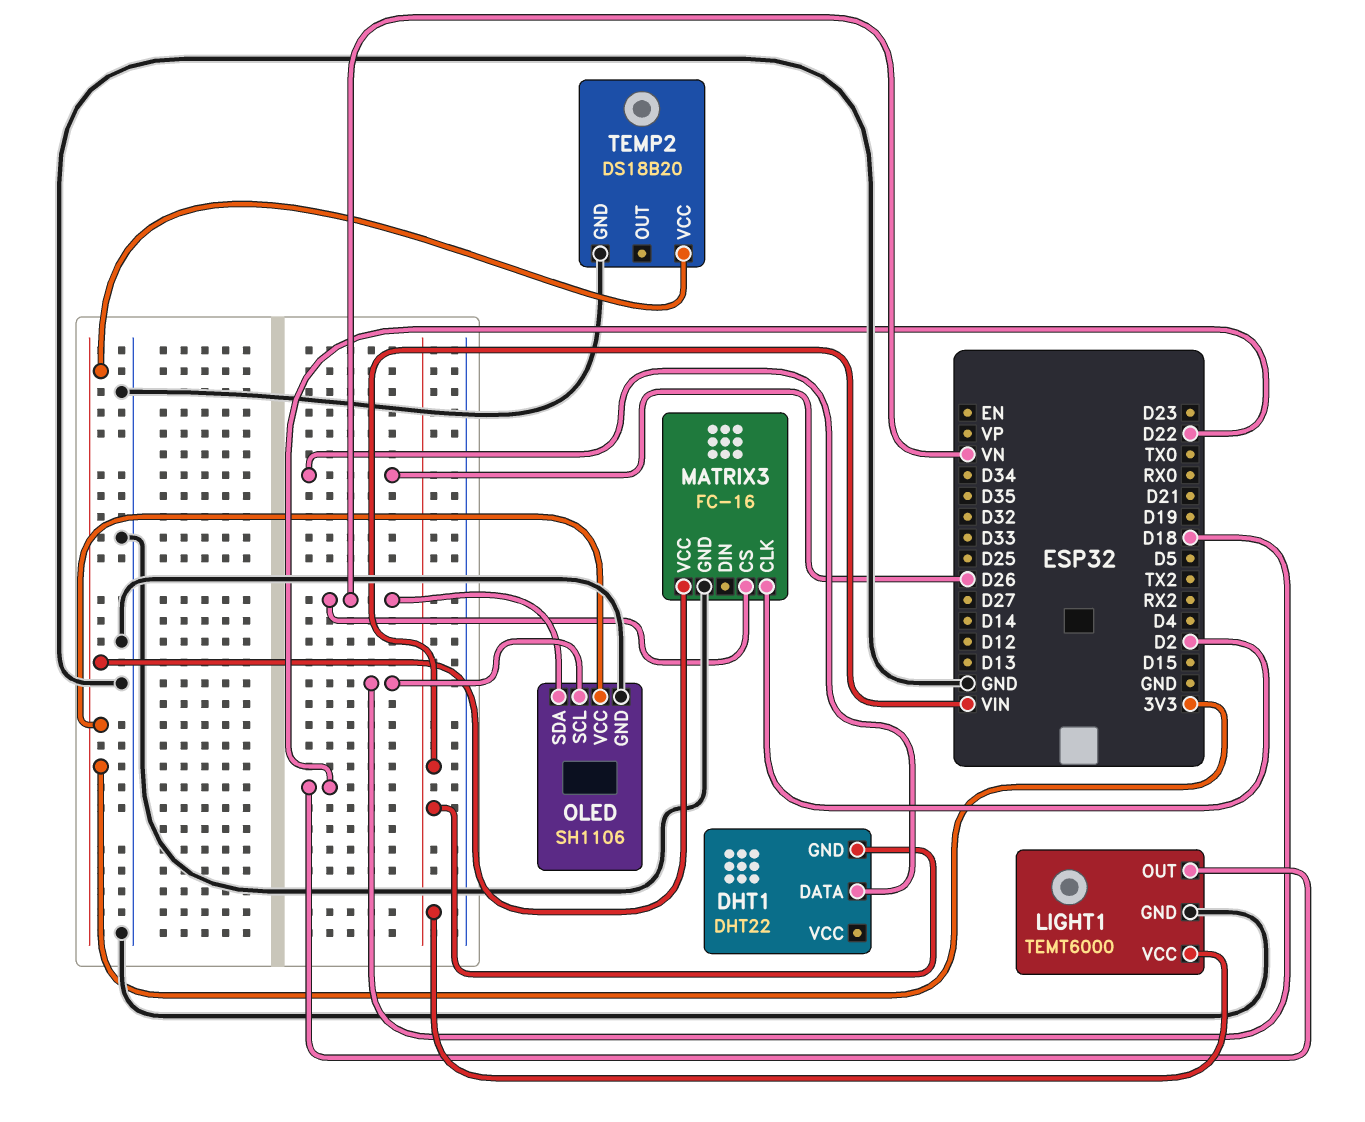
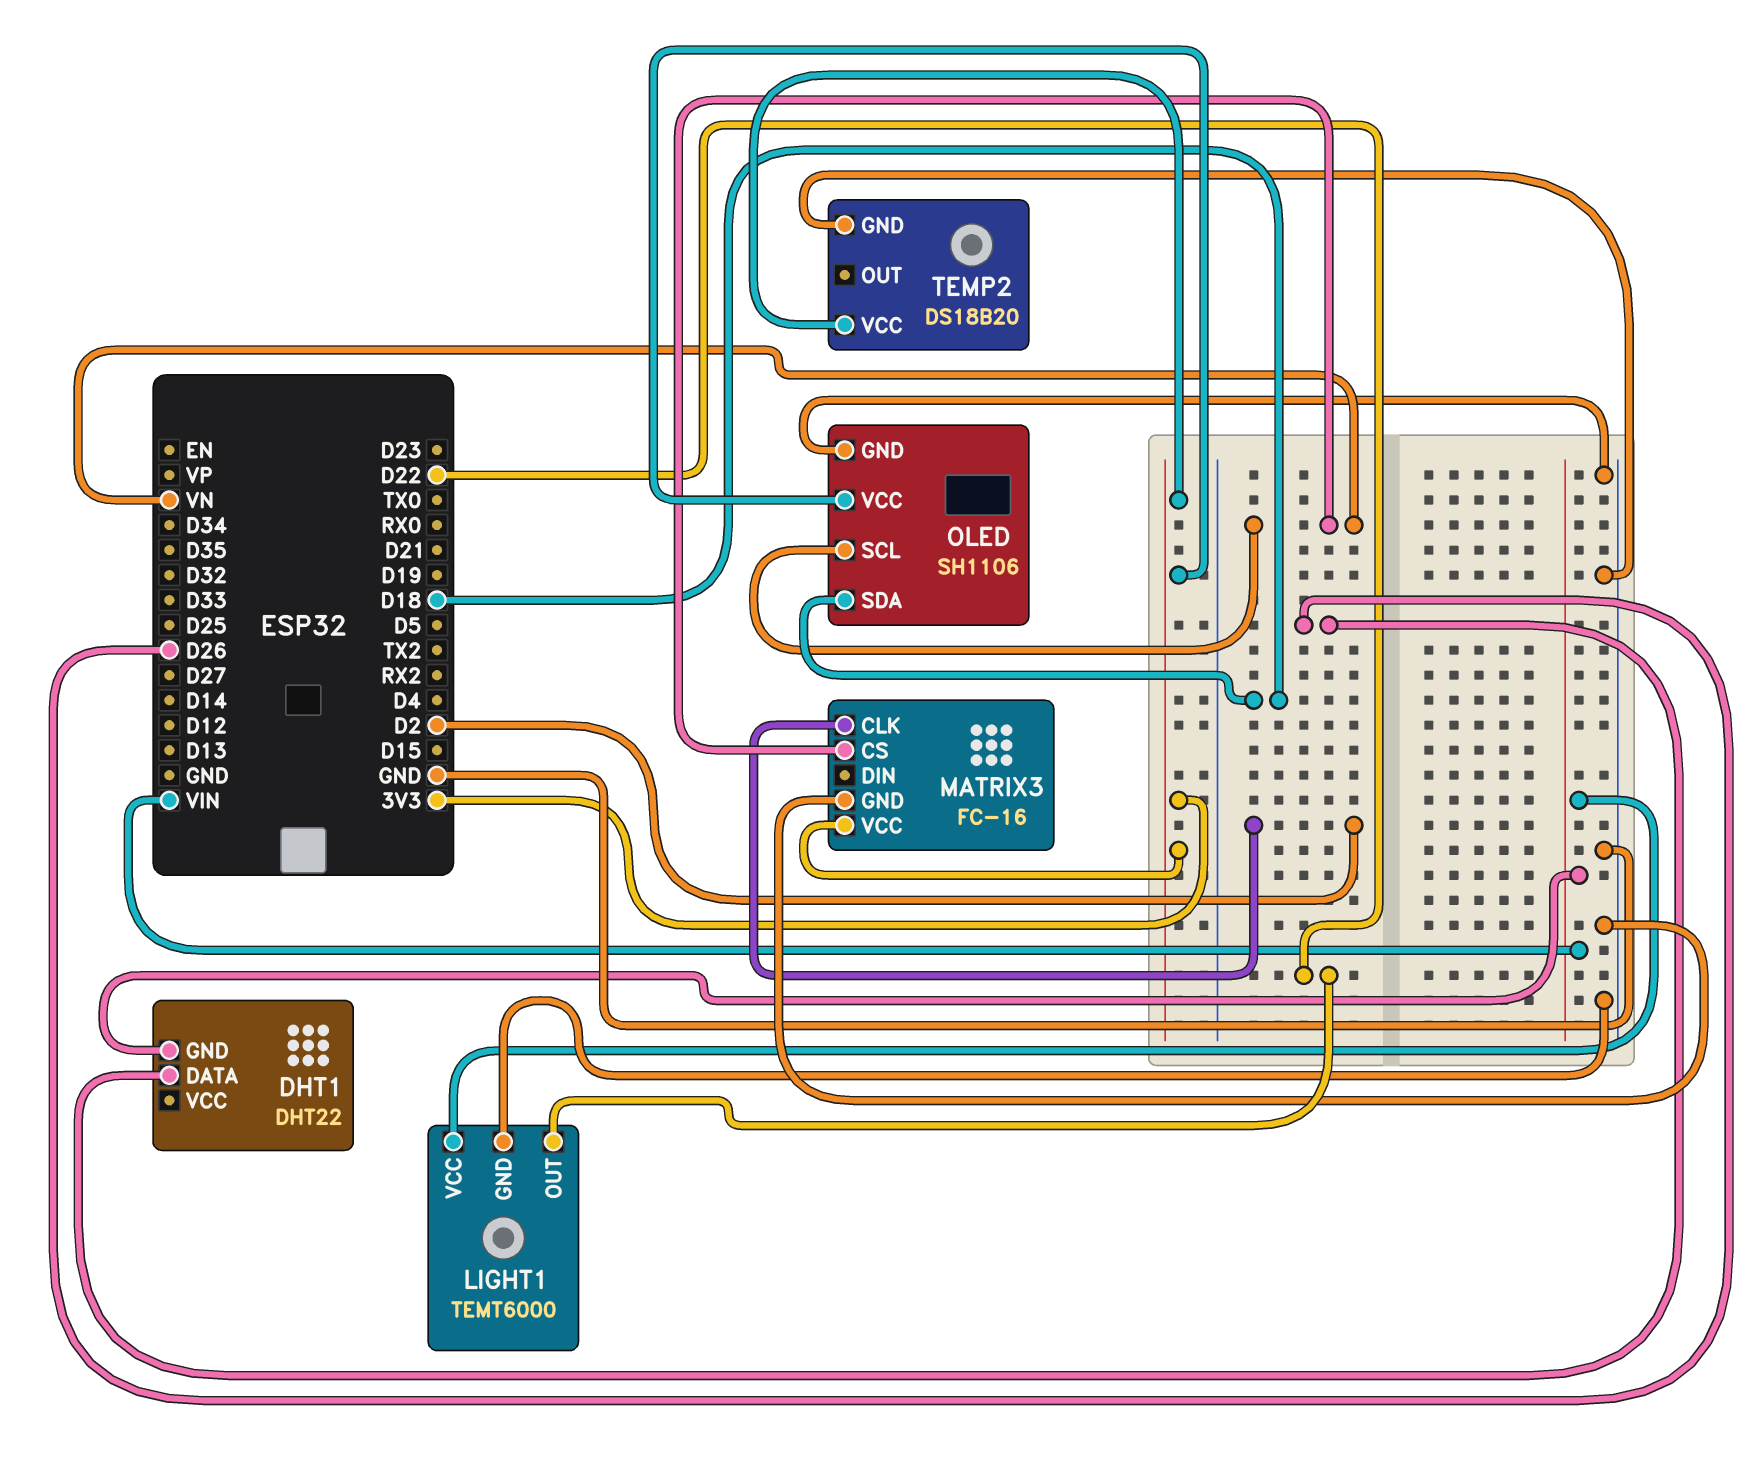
OLED pin SCL: D18 -> VN
OLED pin SDA: VN -> D18

